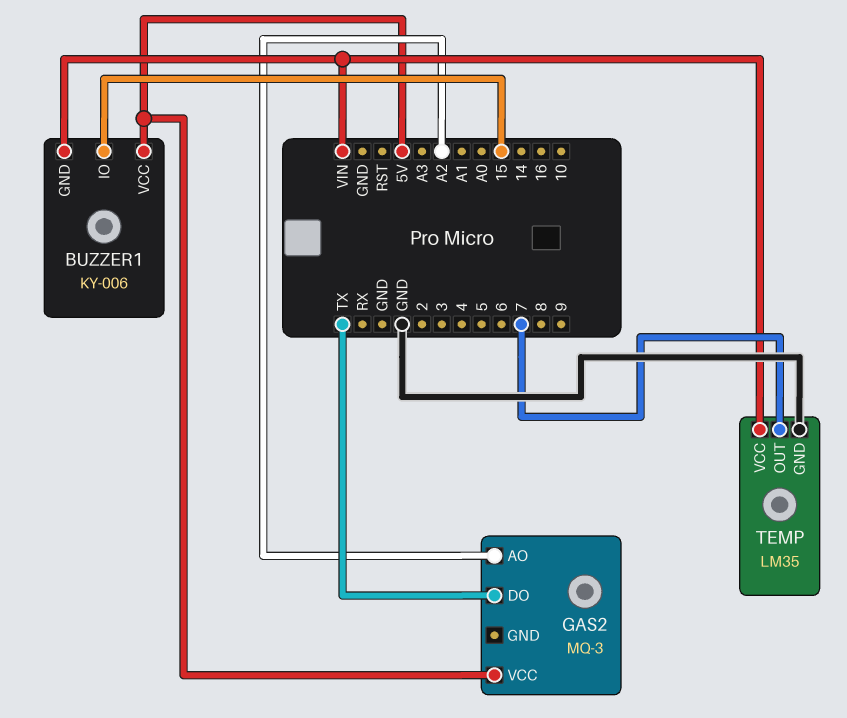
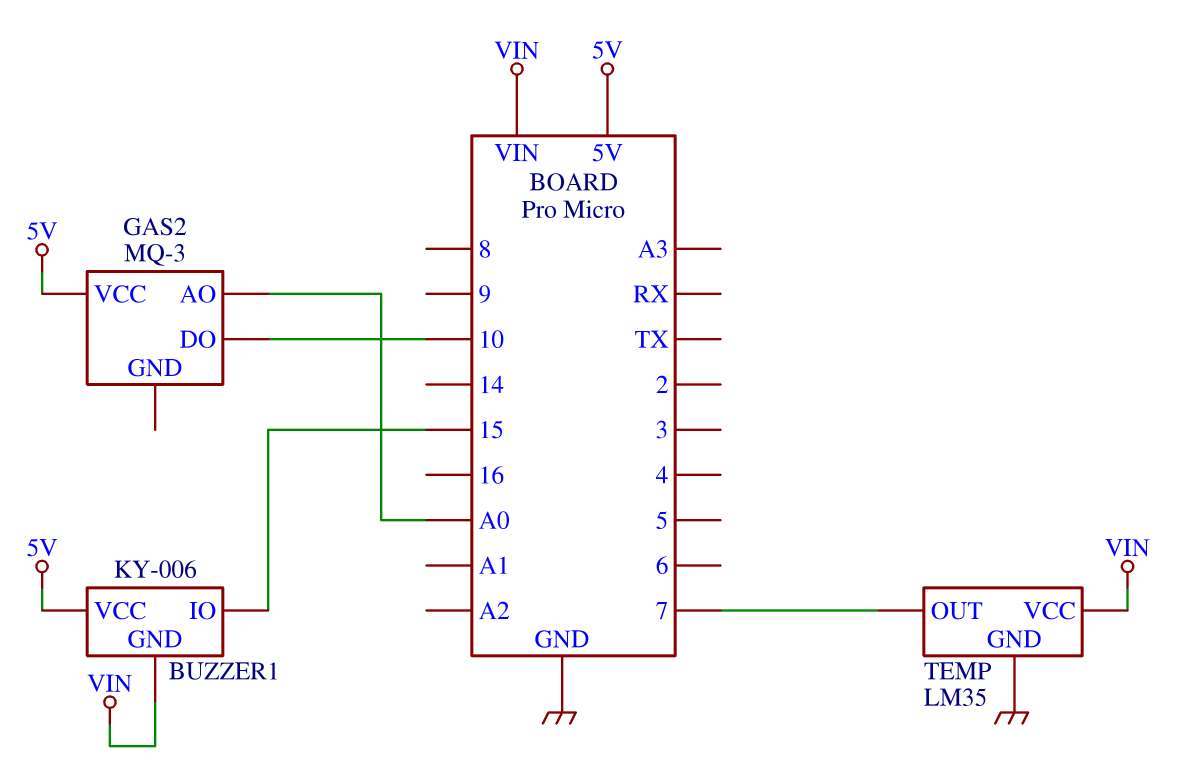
GAS2 pin AO: A2 -> A0
GAS2 pin DO: TX -> 10

